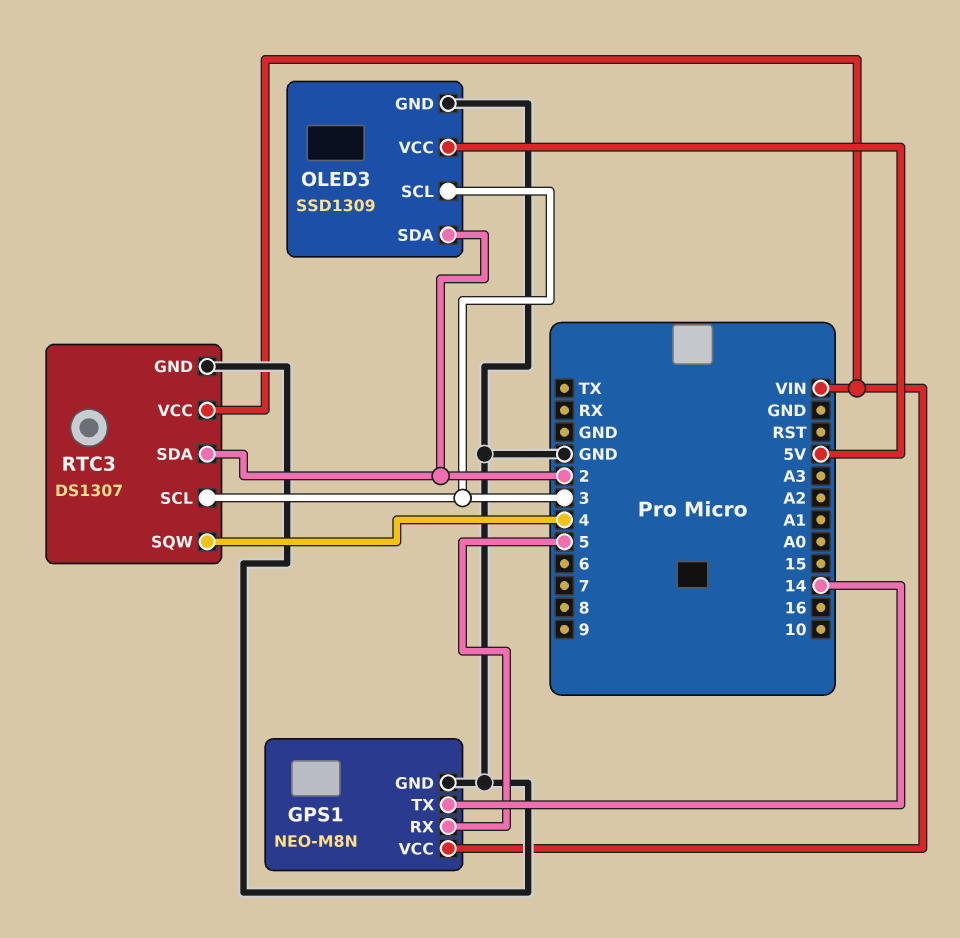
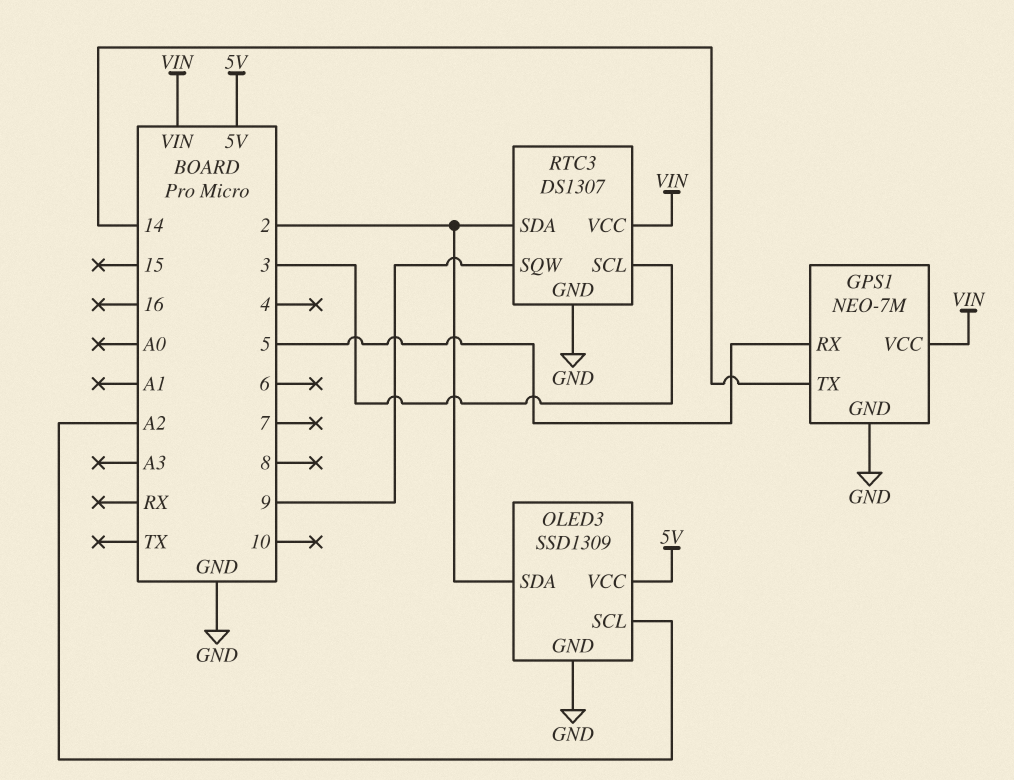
GPS1: NEO-M8N -> NEO-7M
OLED3 pin SCL: 3 -> A2
RTC3 pin SQW: 4 -> 9

